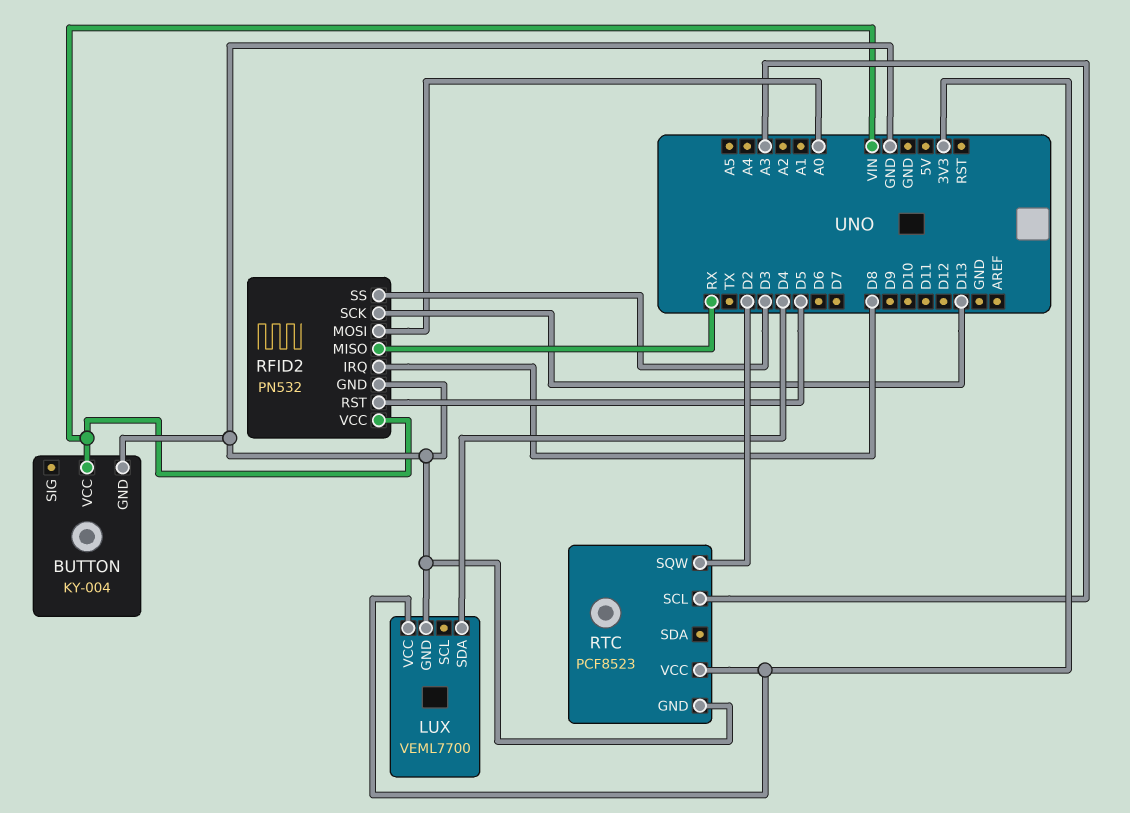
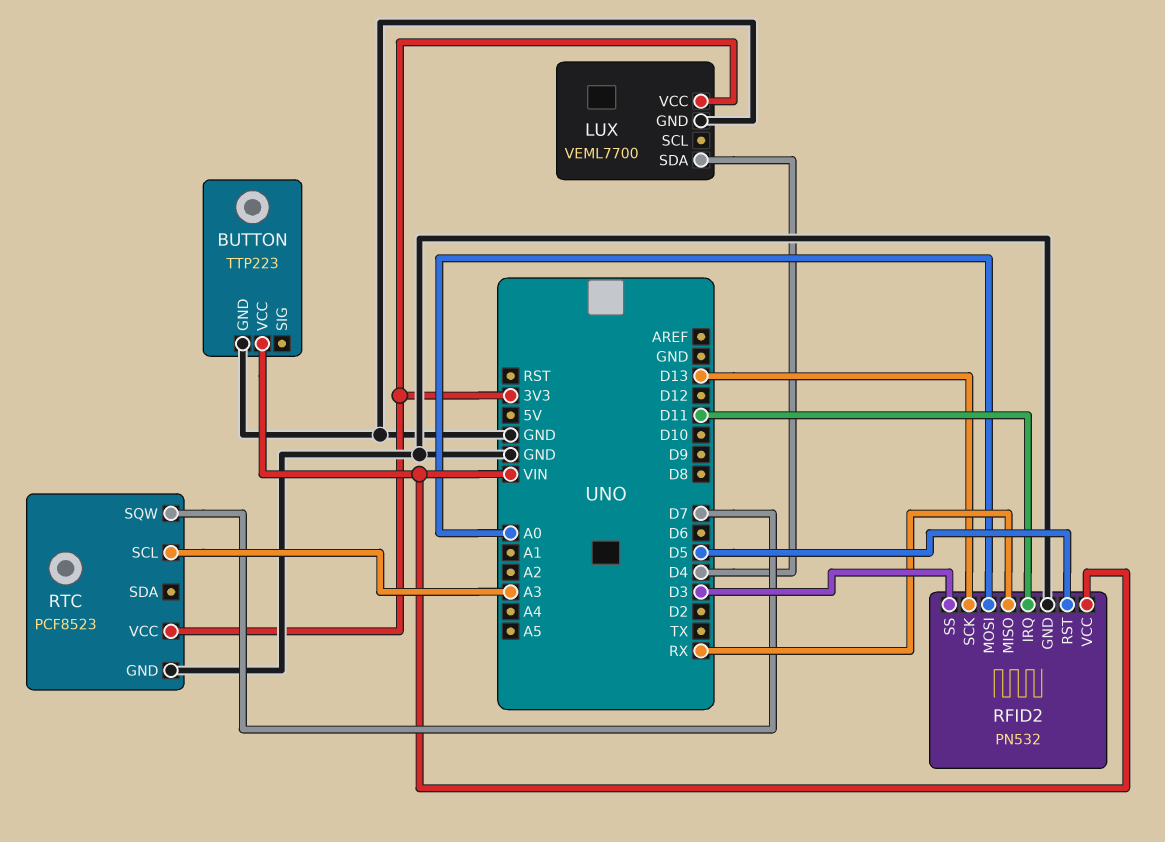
BUTTON: KY-004 -> TTP223
RFID2 pin IRQ: D8 -> D11
RTC pin SQW: D2 -> D7

